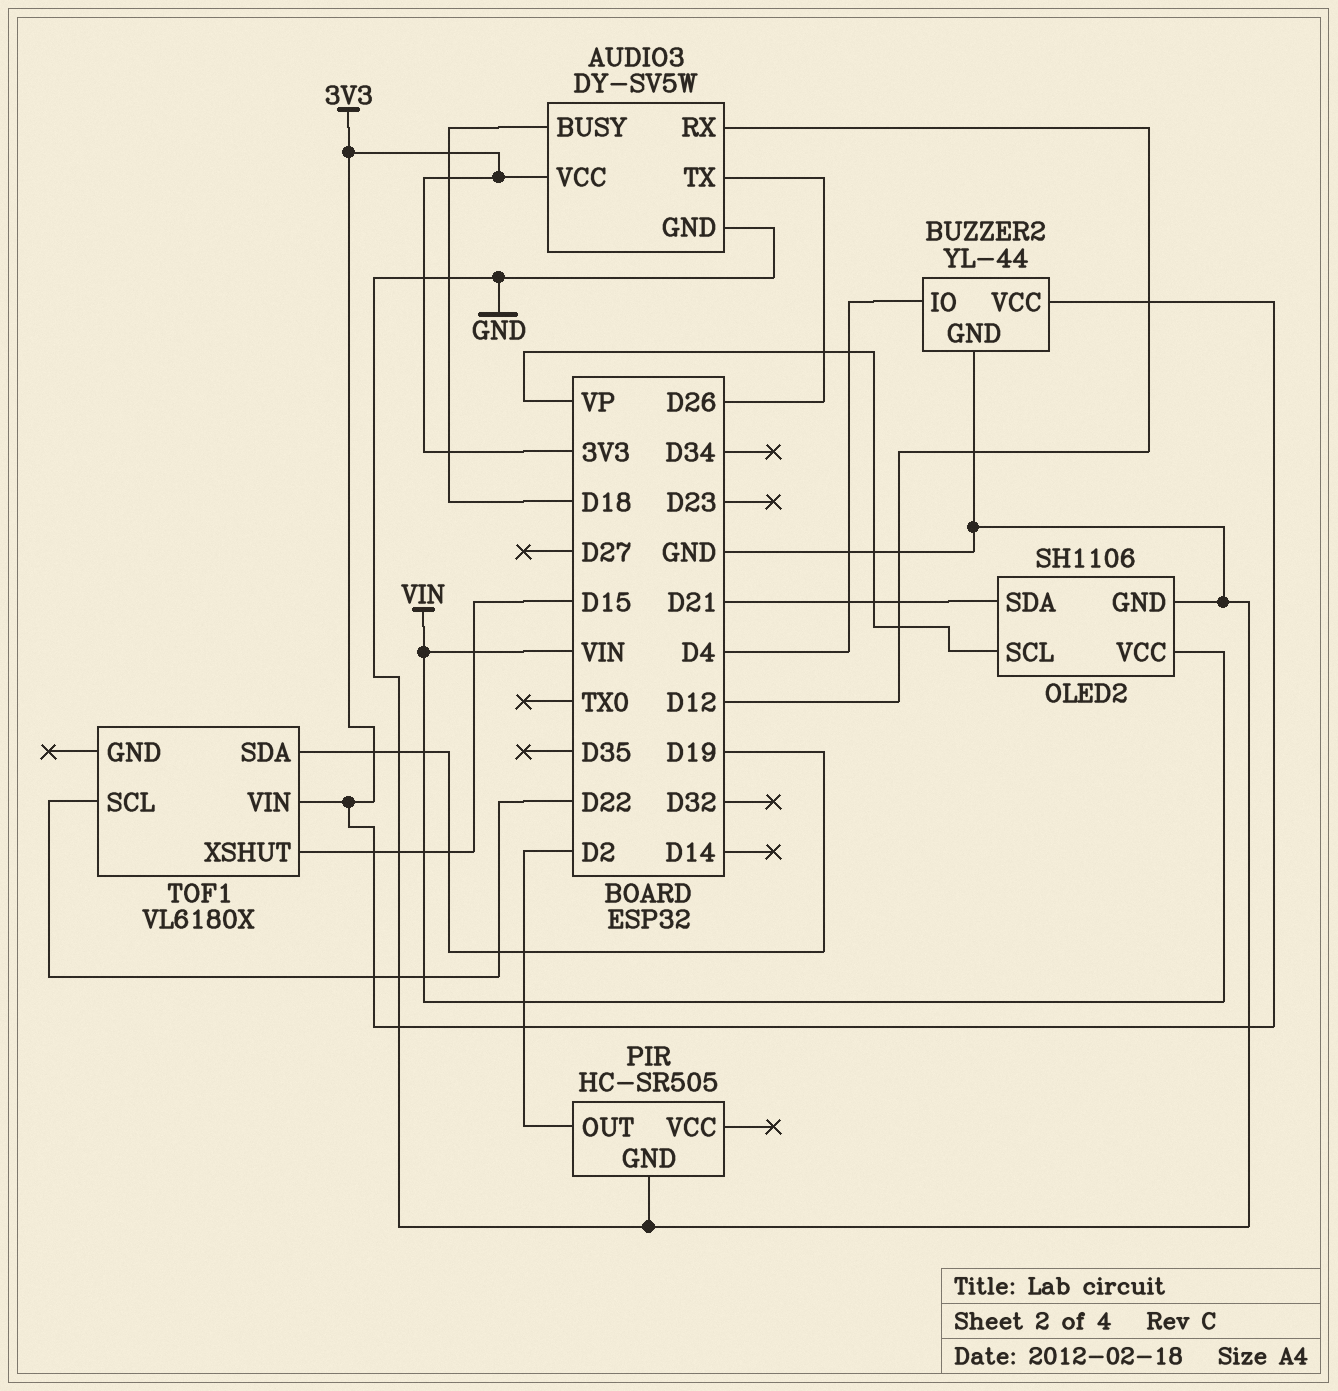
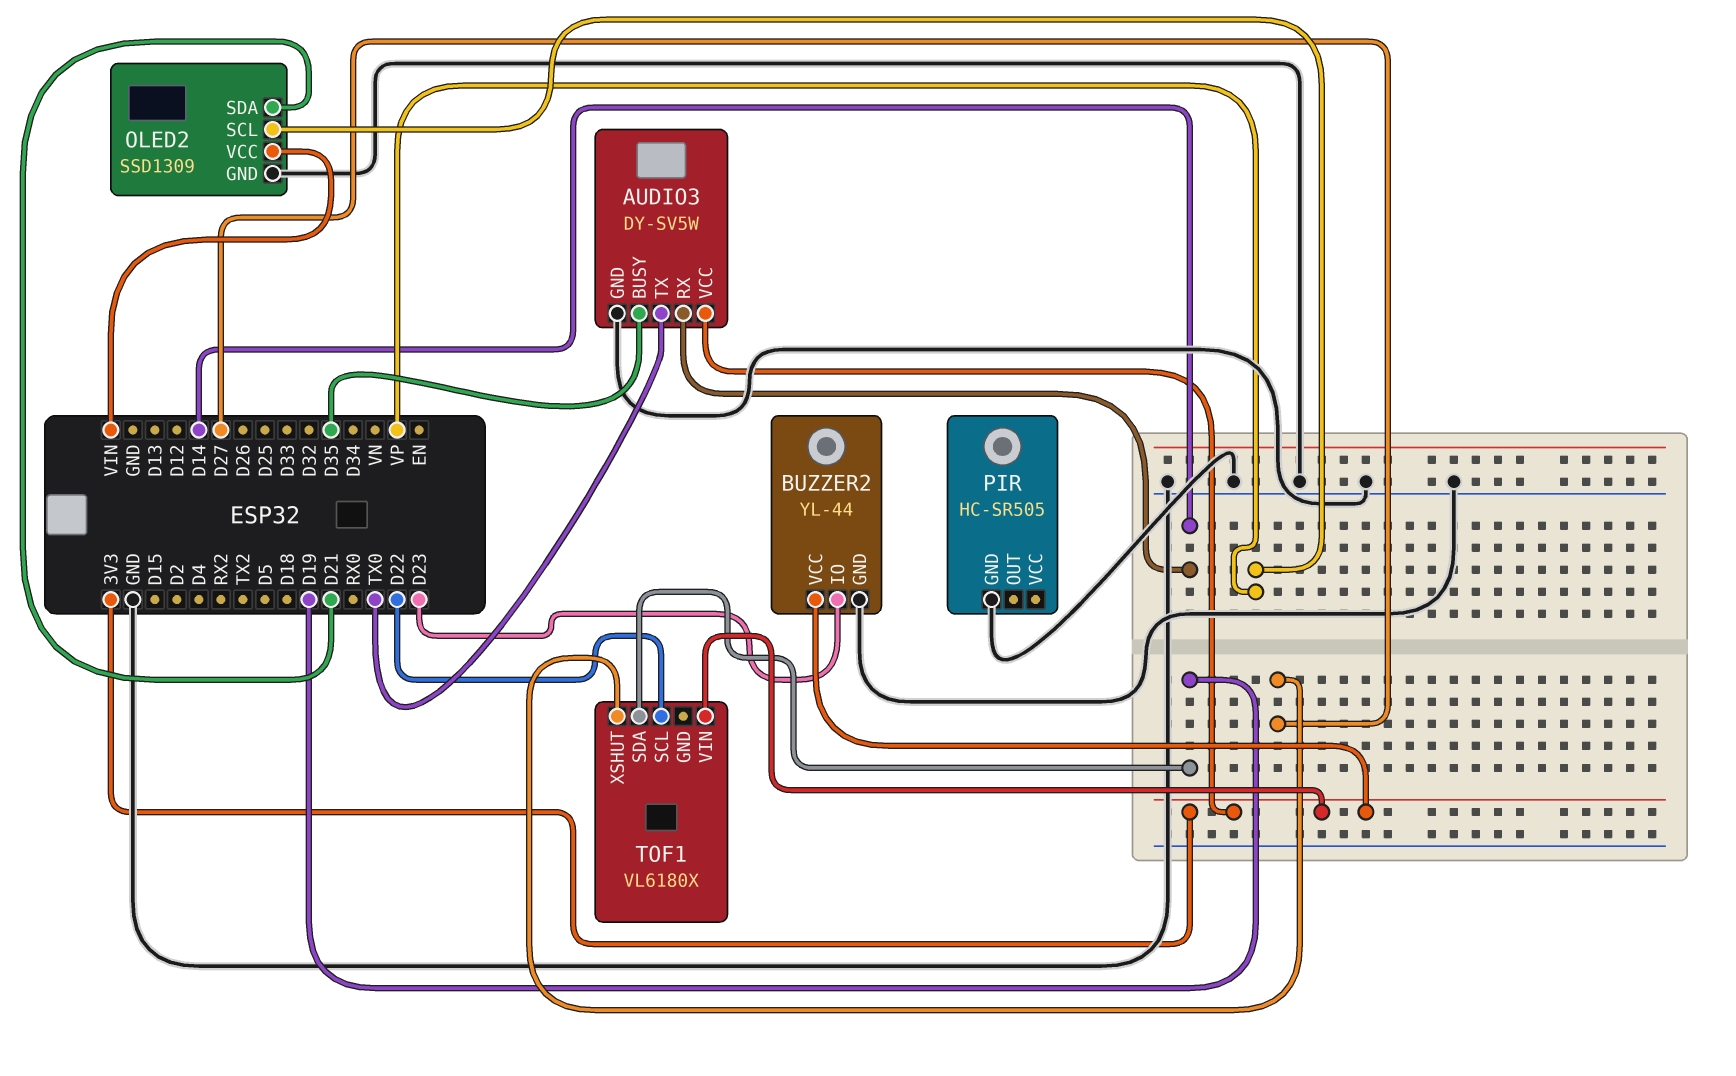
AUDIO3 pin BUSY: D18 -> D35
AUDIO3 pin RX: D12 -> D14
AUDIO3 pin TX: D26 -> TX0
BUZZER2 pin IO: D4 -> D23
OLED2: SH1106 -> SSD1309
PIR pin OUT: D2 -> none
TOF1 pin XSHUT: D15 -> D27

